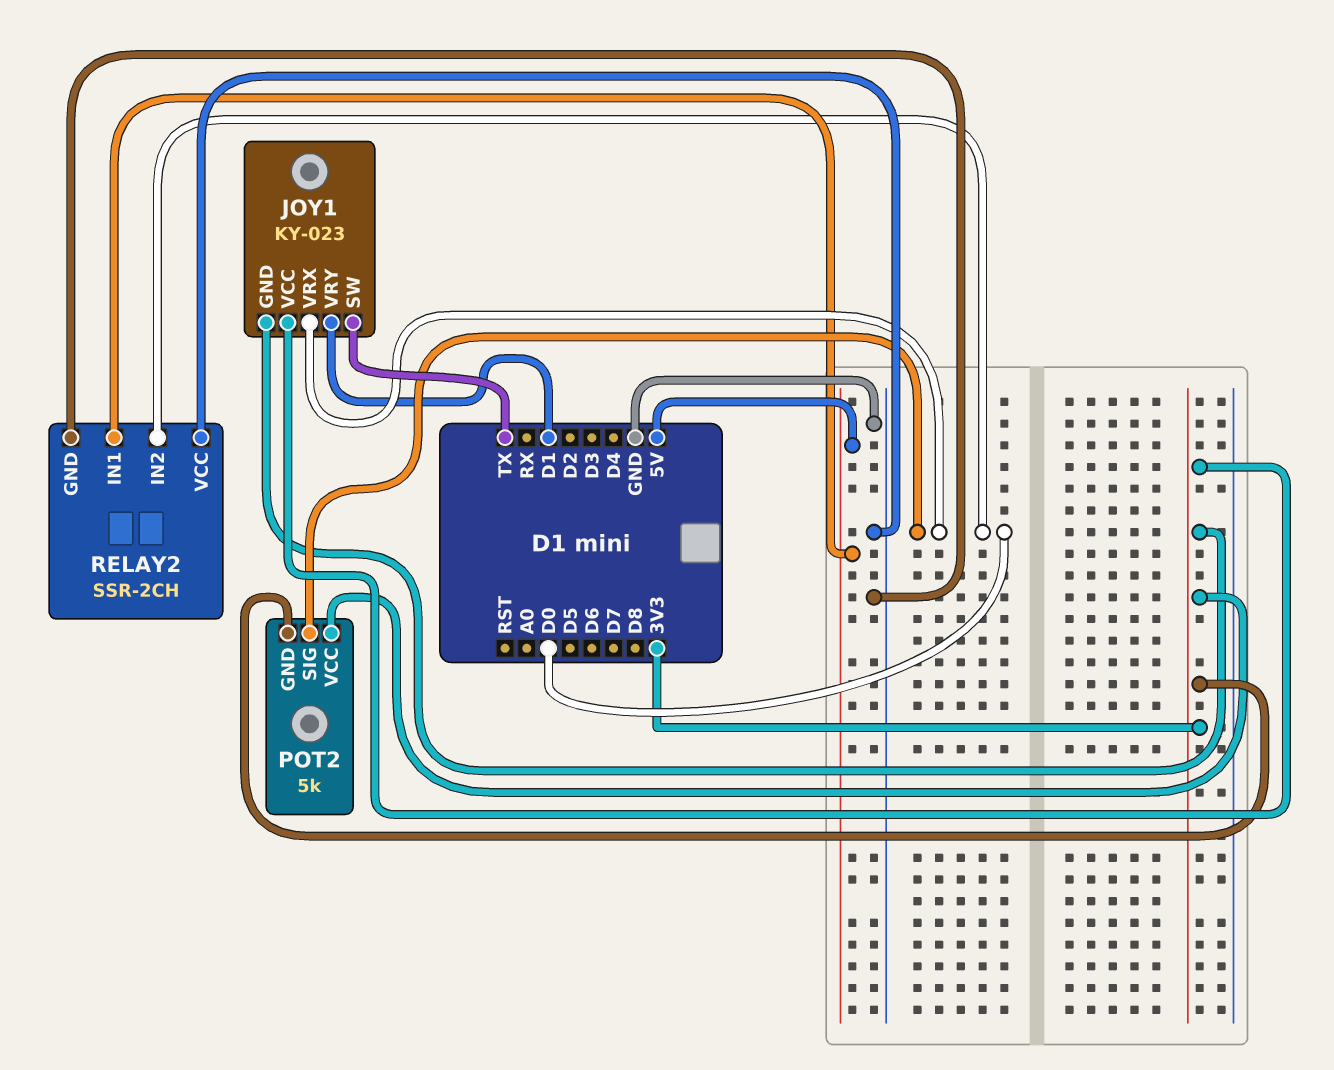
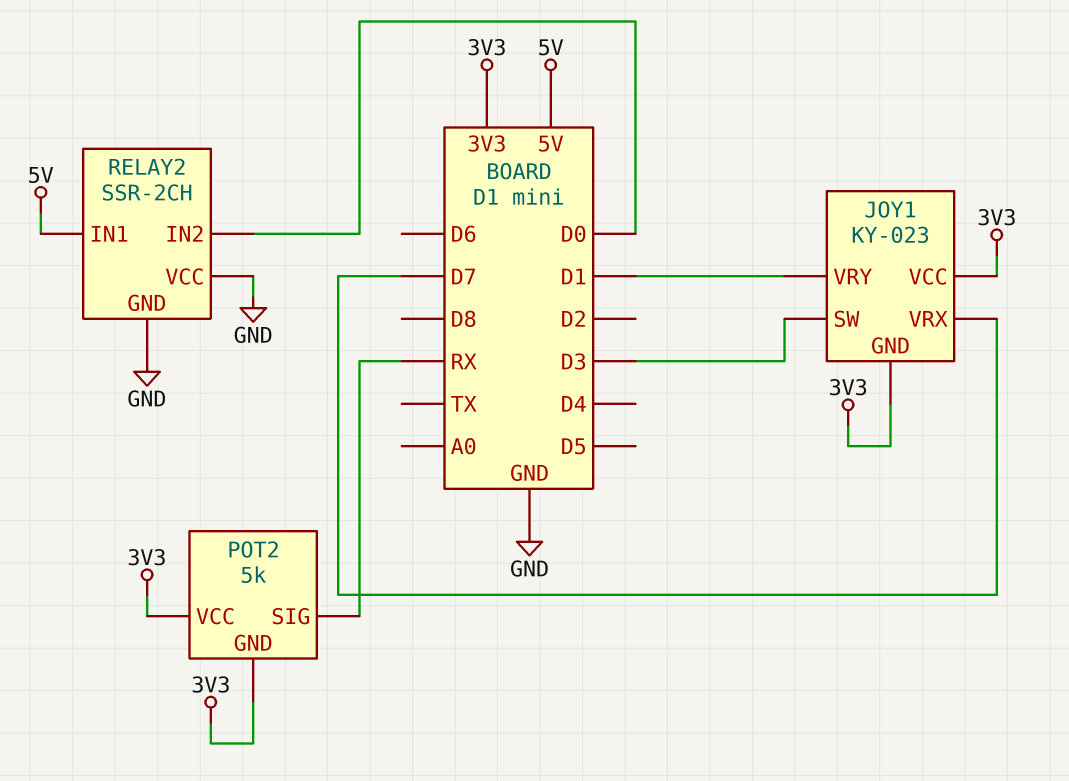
JOY1 pin SW: TX -> D3
JOY1 pin VRX: D0 -> D7
POT2 pin SIG: D0 -> RX

